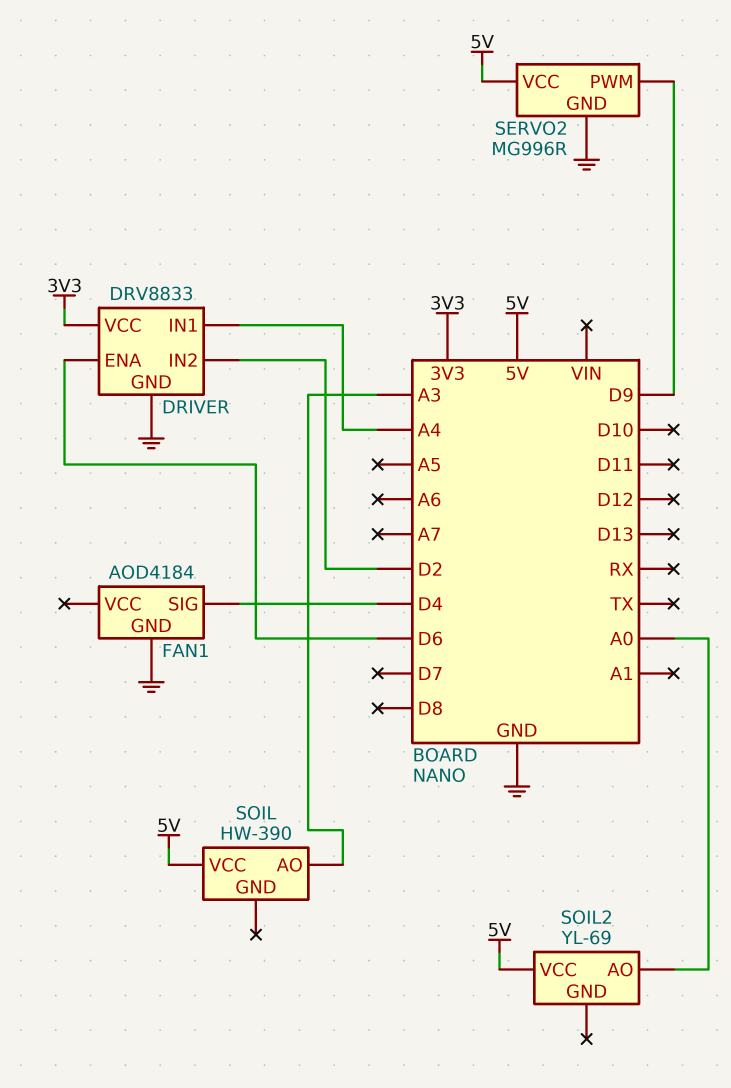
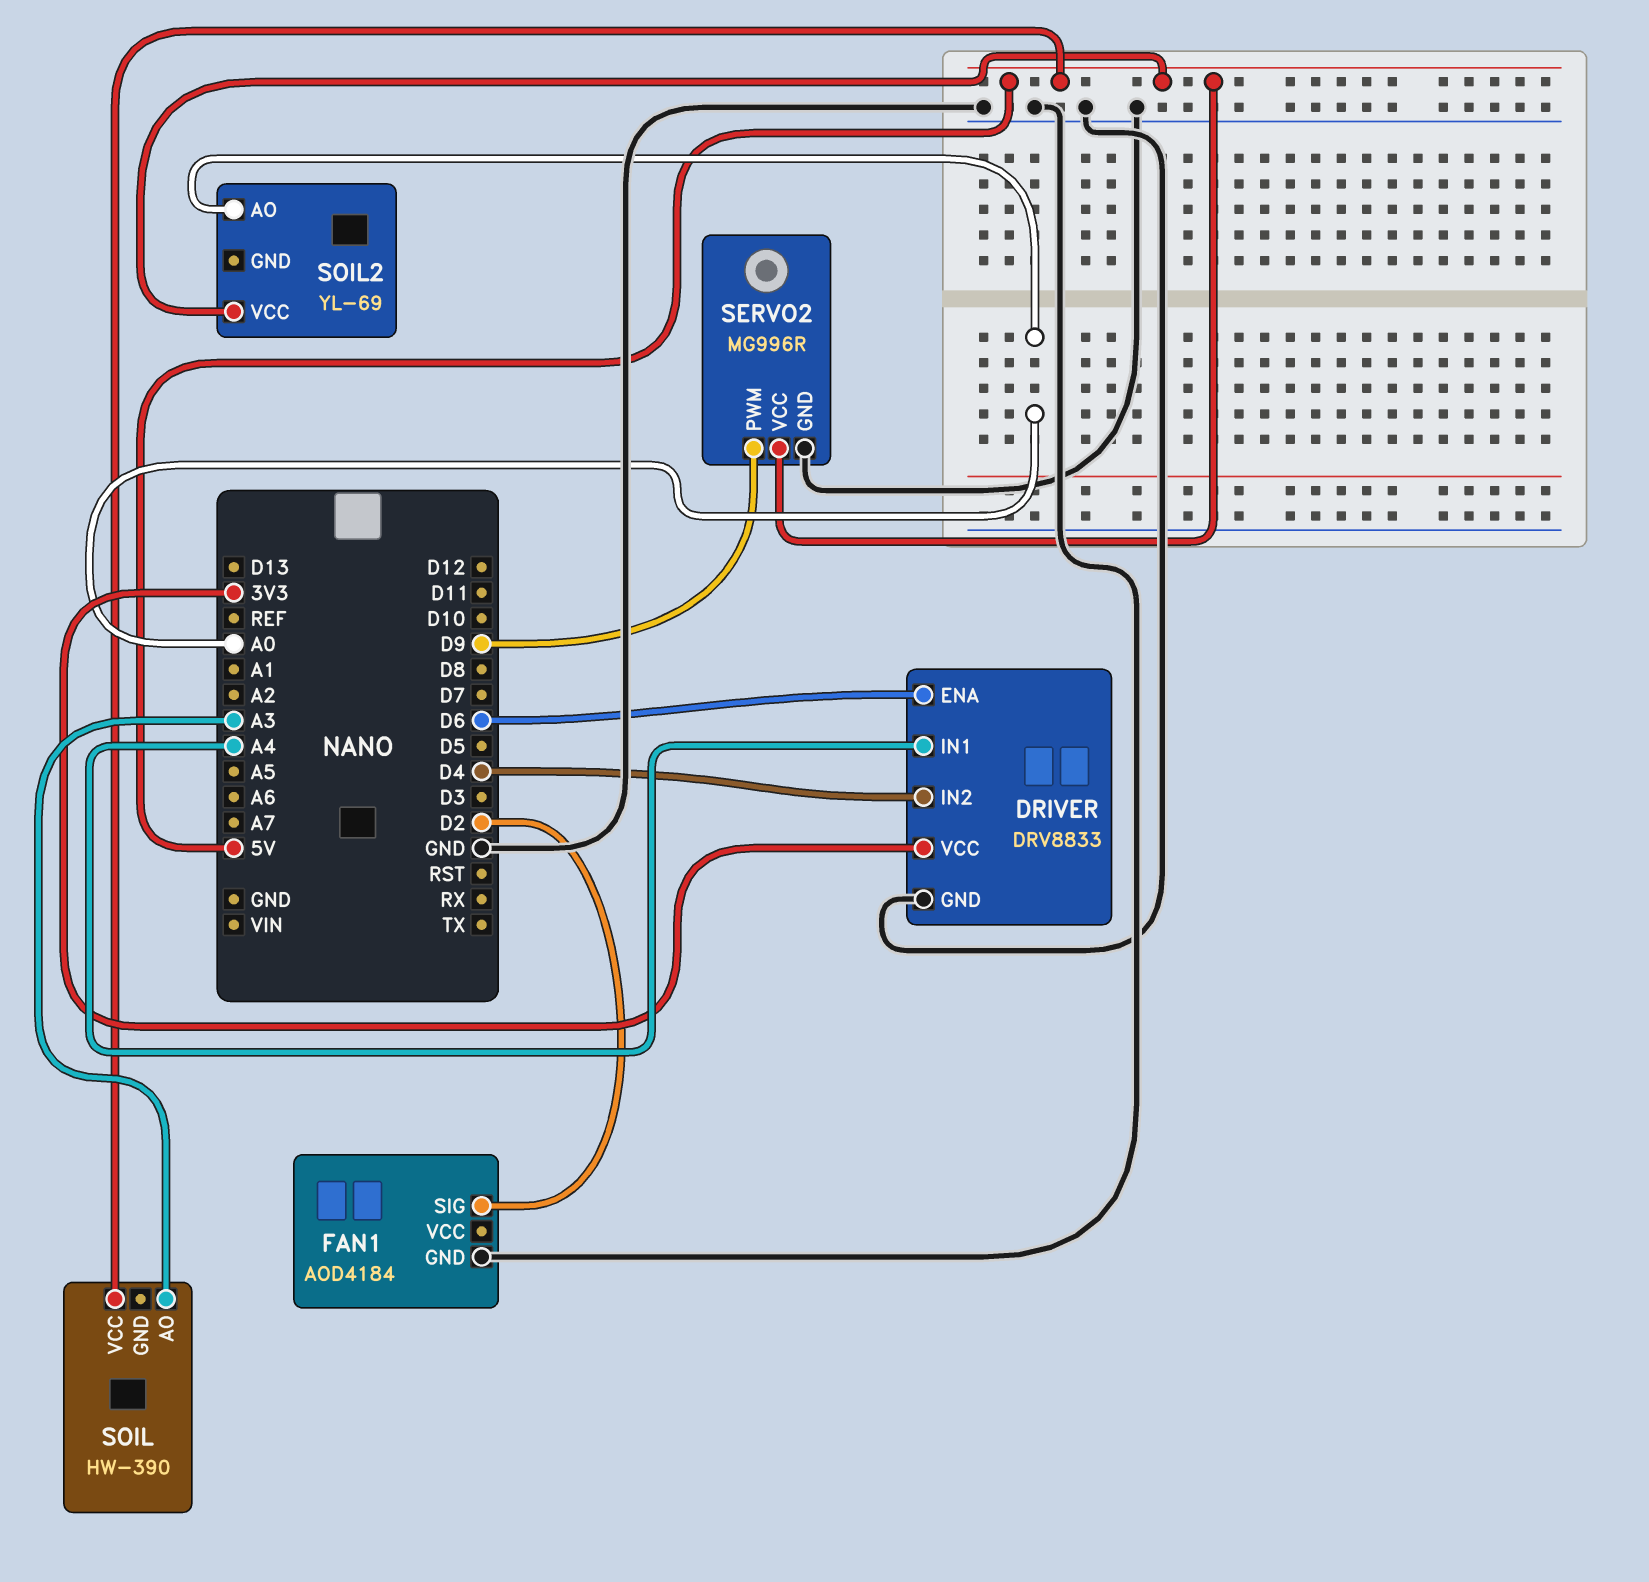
DRIVER pin IN2: D2 -> D4
FAN1 pin SIG: D4 -> D2

